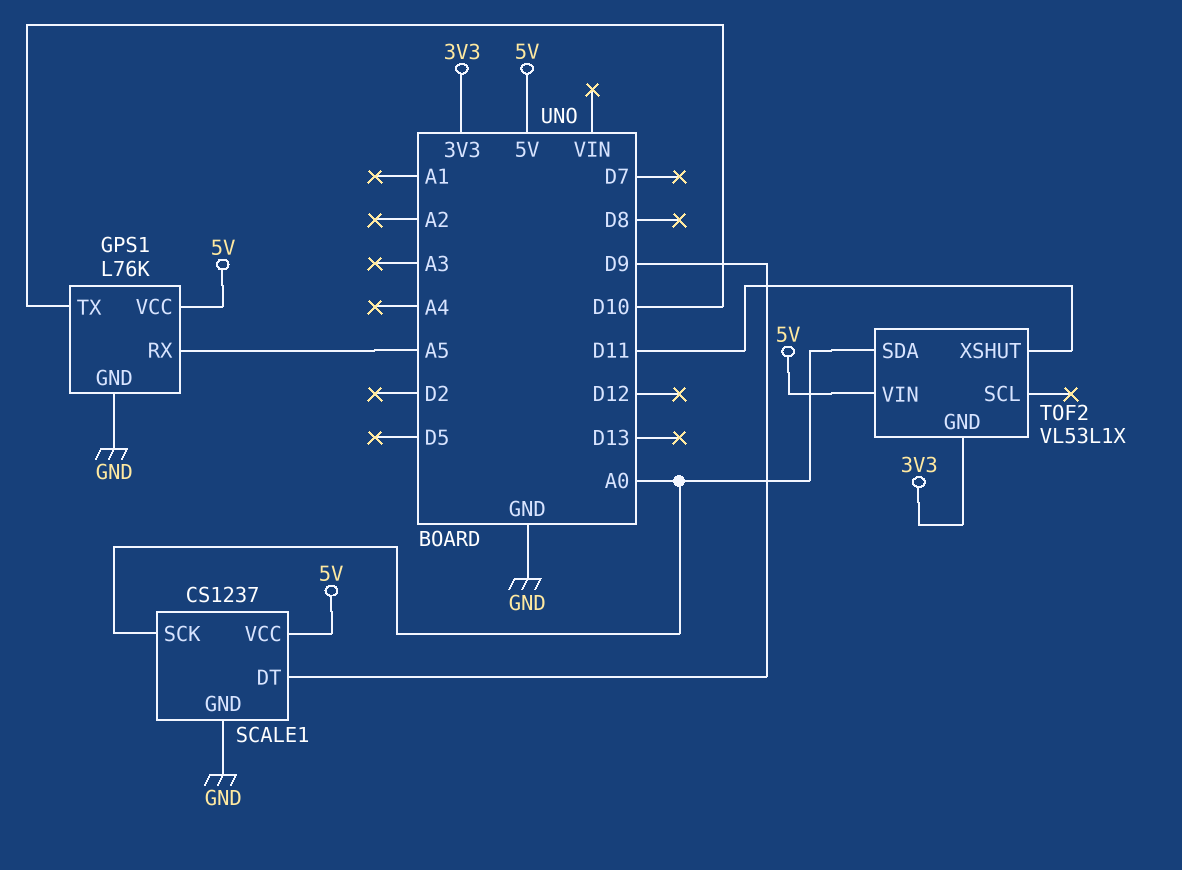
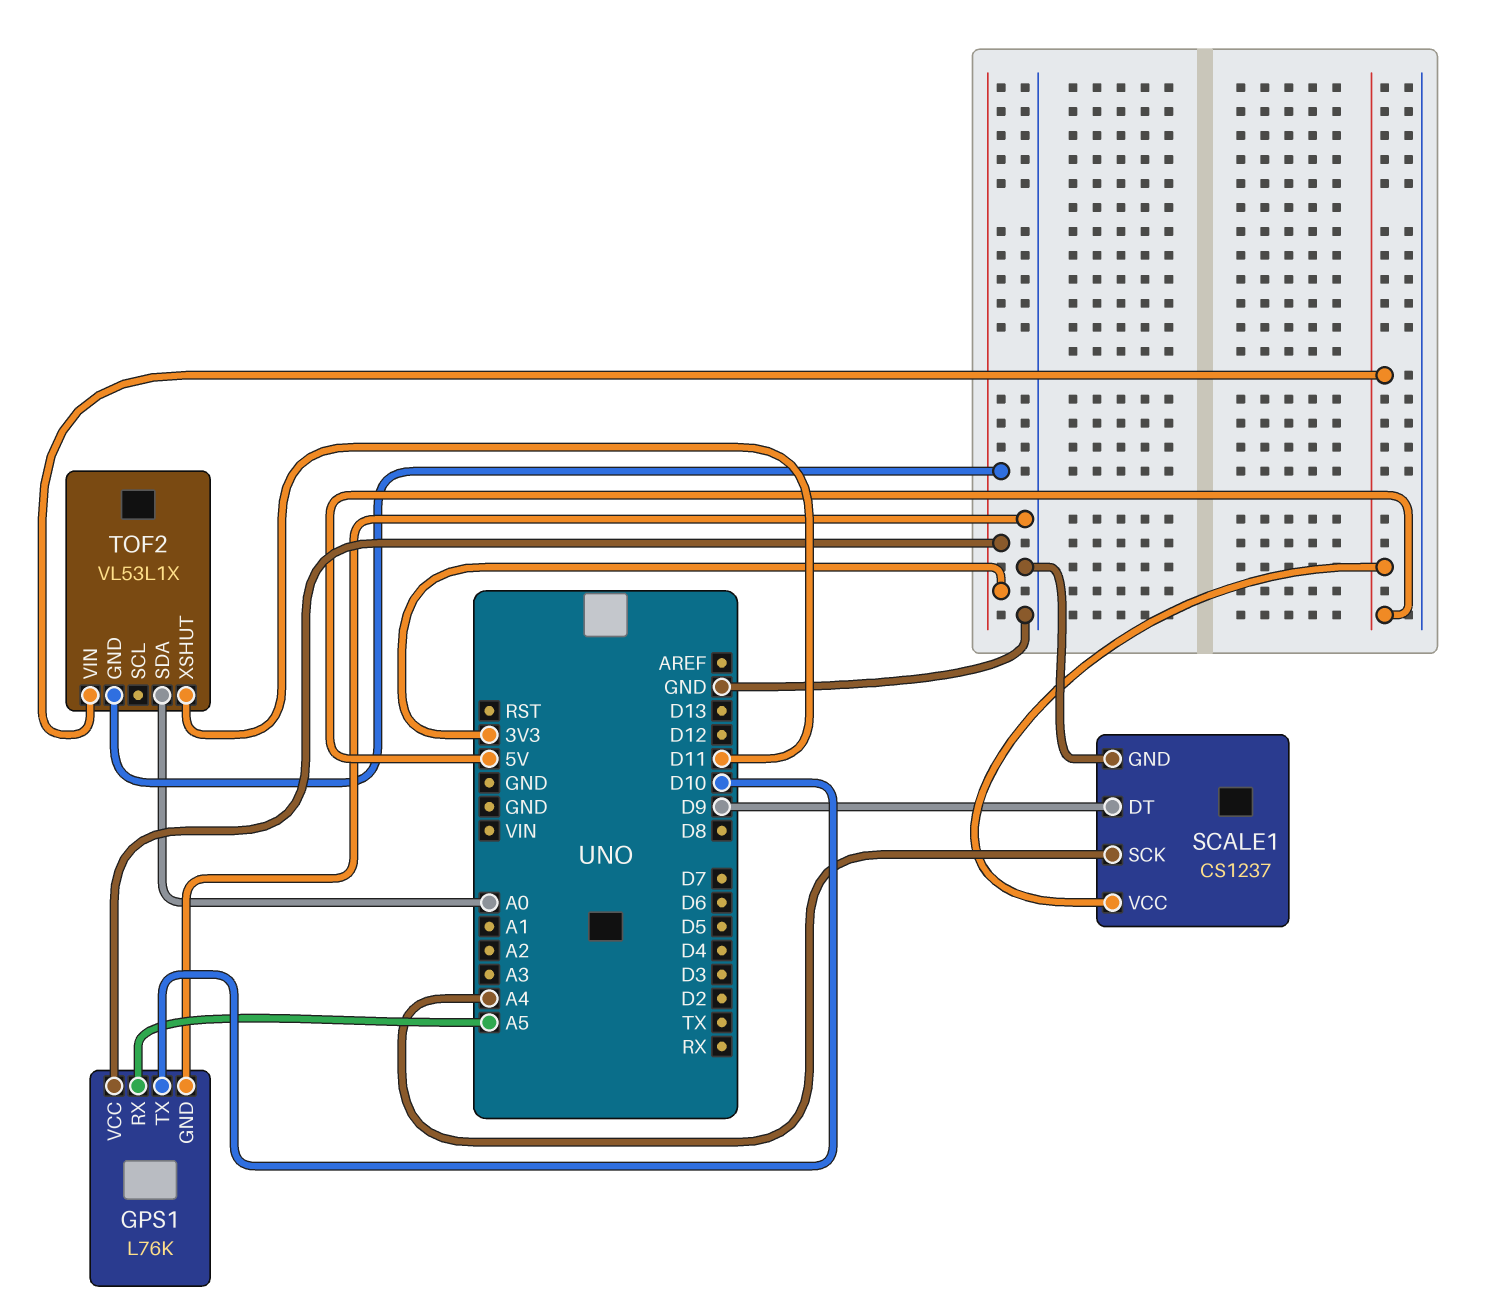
GPS1 pin VCC: 5V -> 3V3
SCALE1 pin SCK: A0 -> A4

